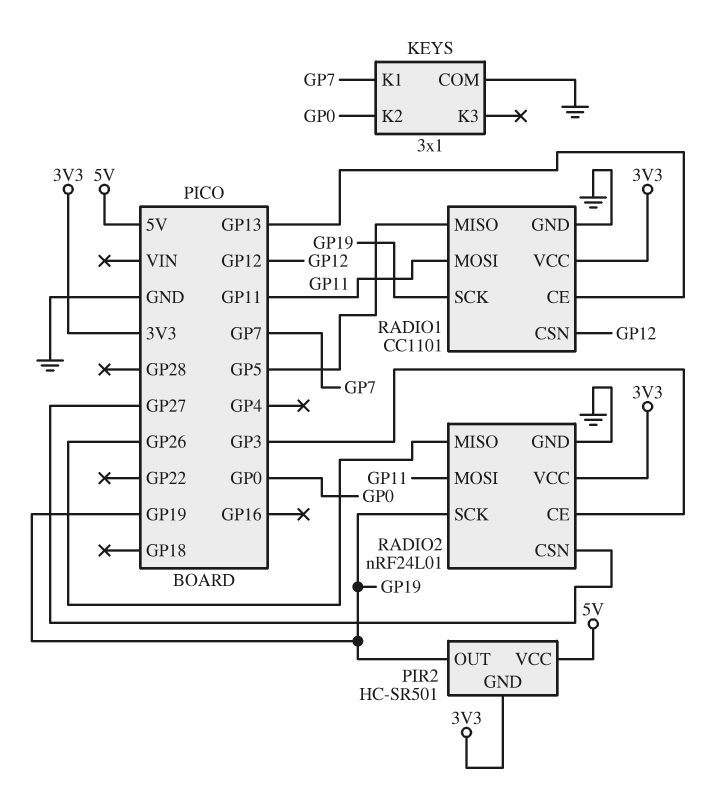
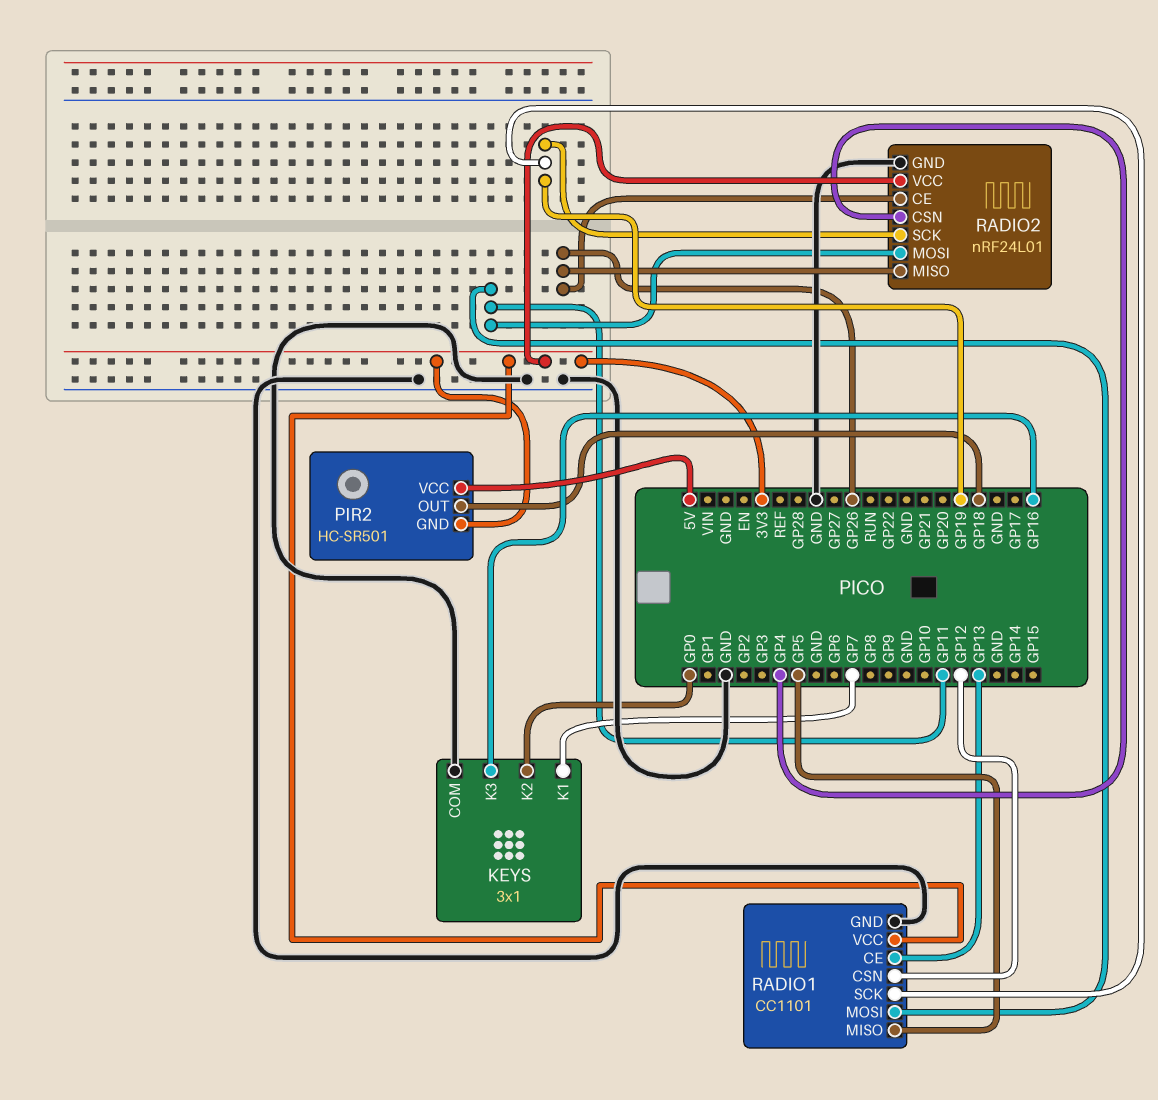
KEYS pin K3: none -> GP16
PIR2 pin OUT: GP19 -> GP18
RADIO2 pin CE: GP3 -> GP26
RADIO2 pin CSN: GP27 -> GP4

